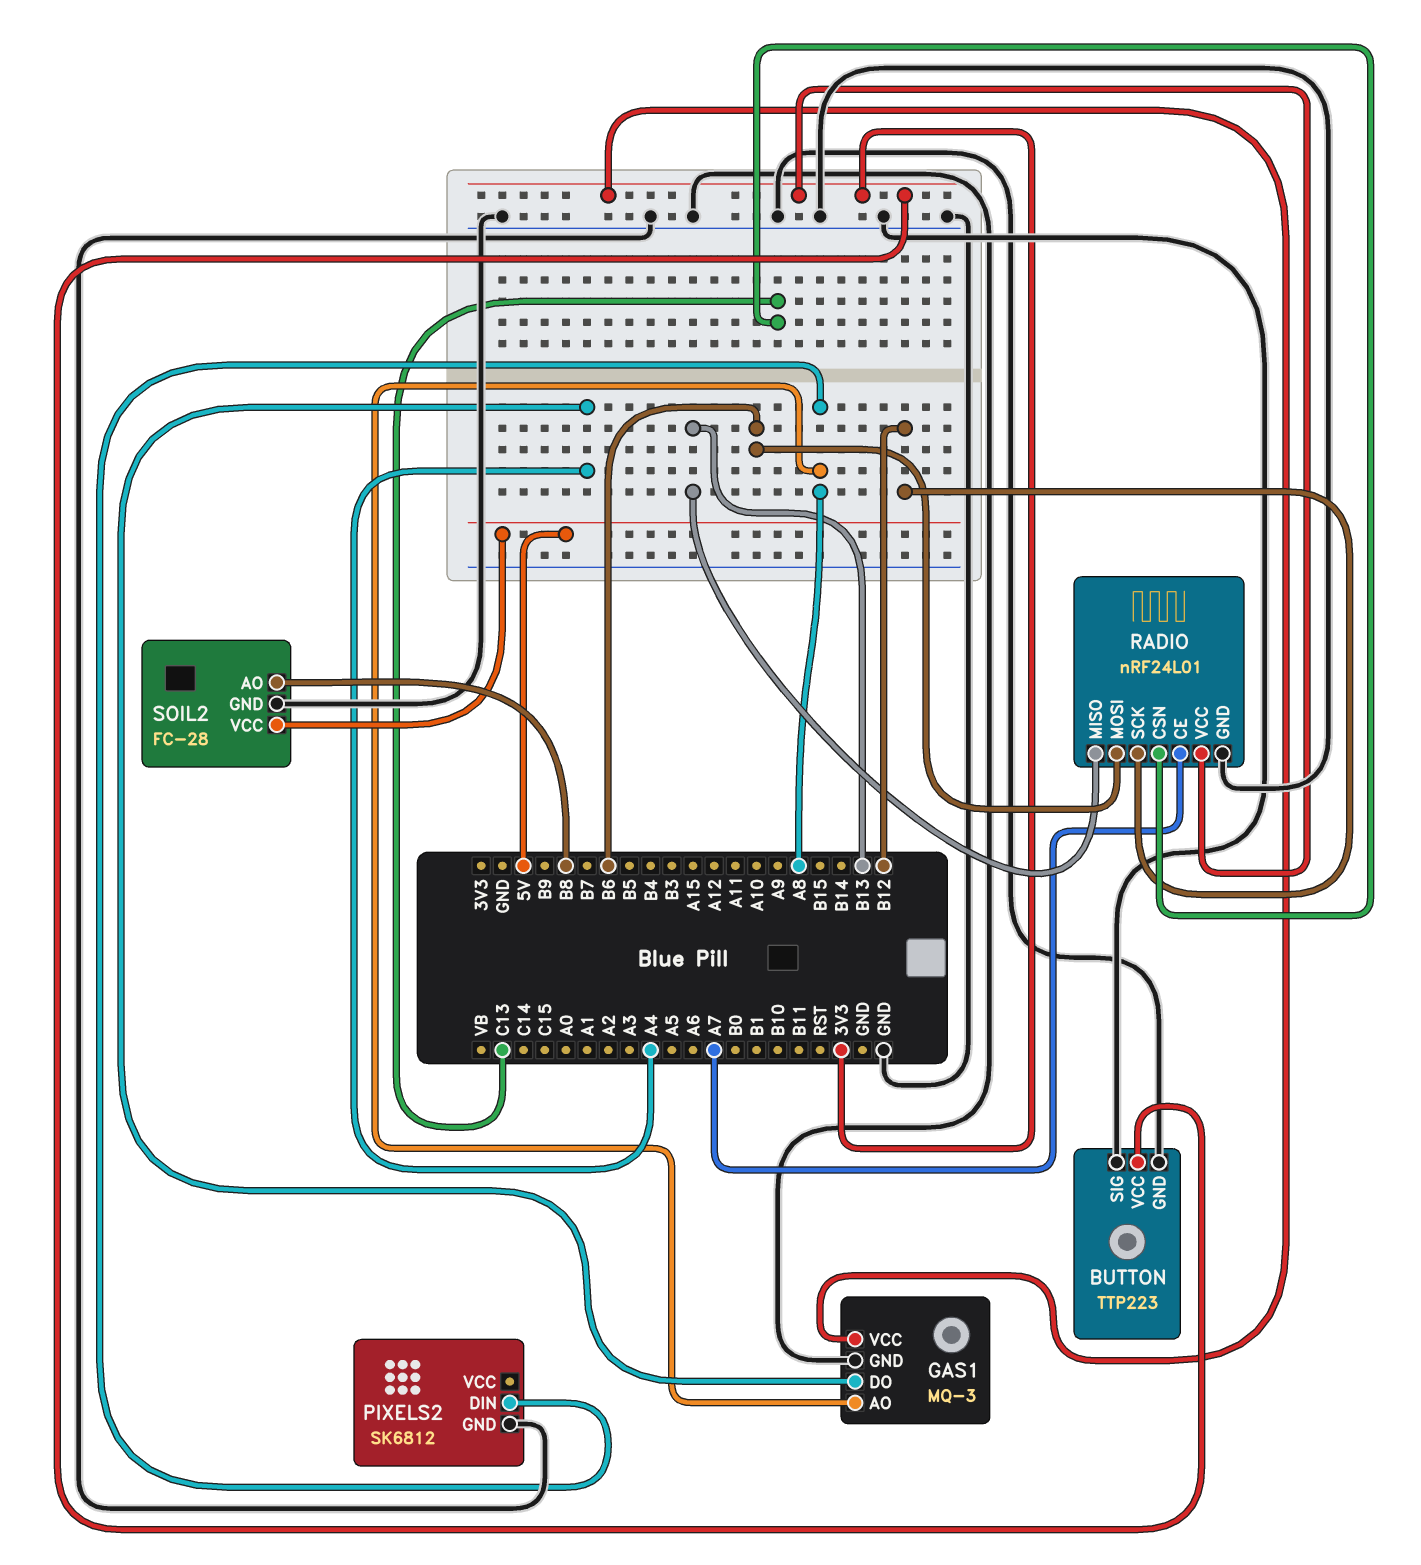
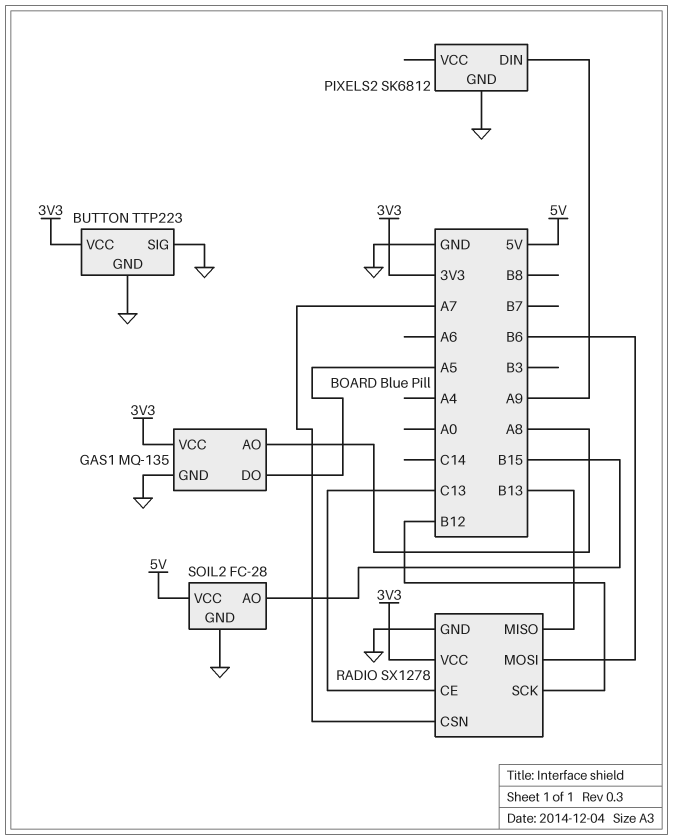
GAS1: MQ-3 -> MQ-135
GAS1 pin DO: A4 -> A5
PIXELS2 pin DIN: A8 -> A9
RADIO: nRF24L01 -> SX1278
RADIO pin CE: A7 -> C13
RADIO pin CSN: C13 -> A7
SOIL2 pin AO: B8 -> B15

